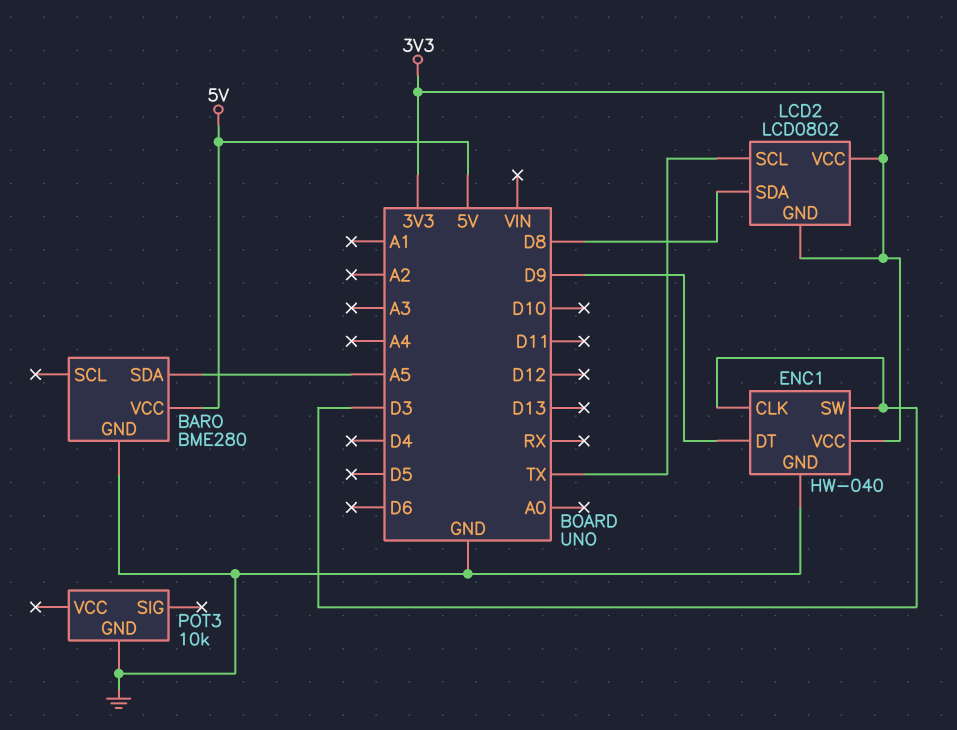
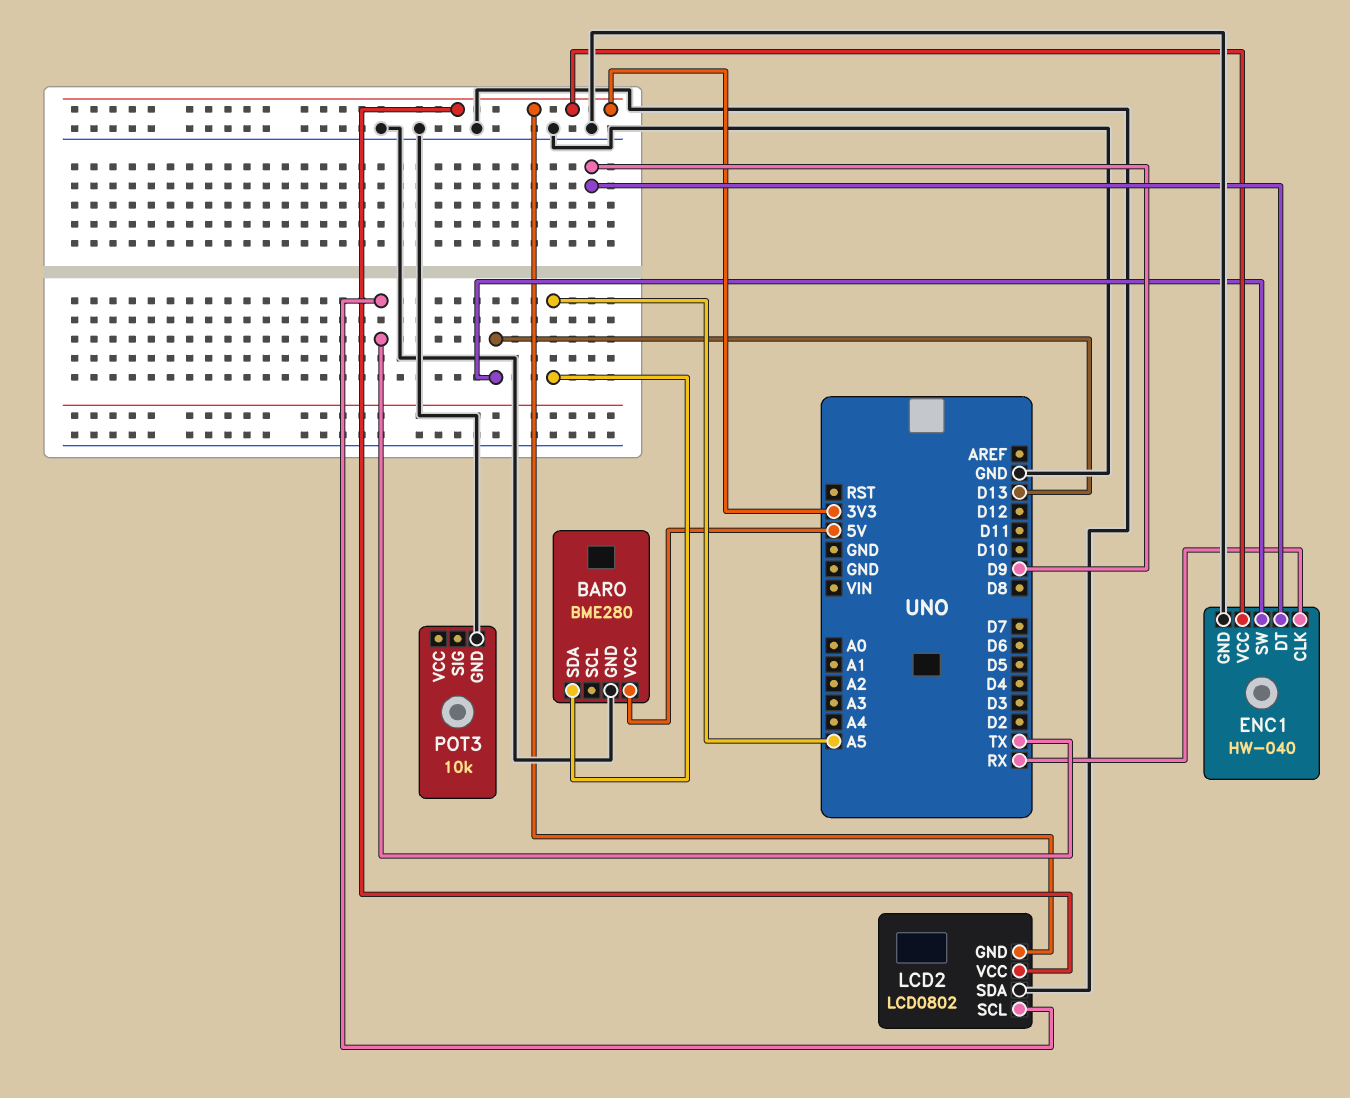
ENC1 pin CLK: D3 -> RX
ENC1 pin SW: D3 -> D13
LCD2 pin SDA: D8 -> GND

